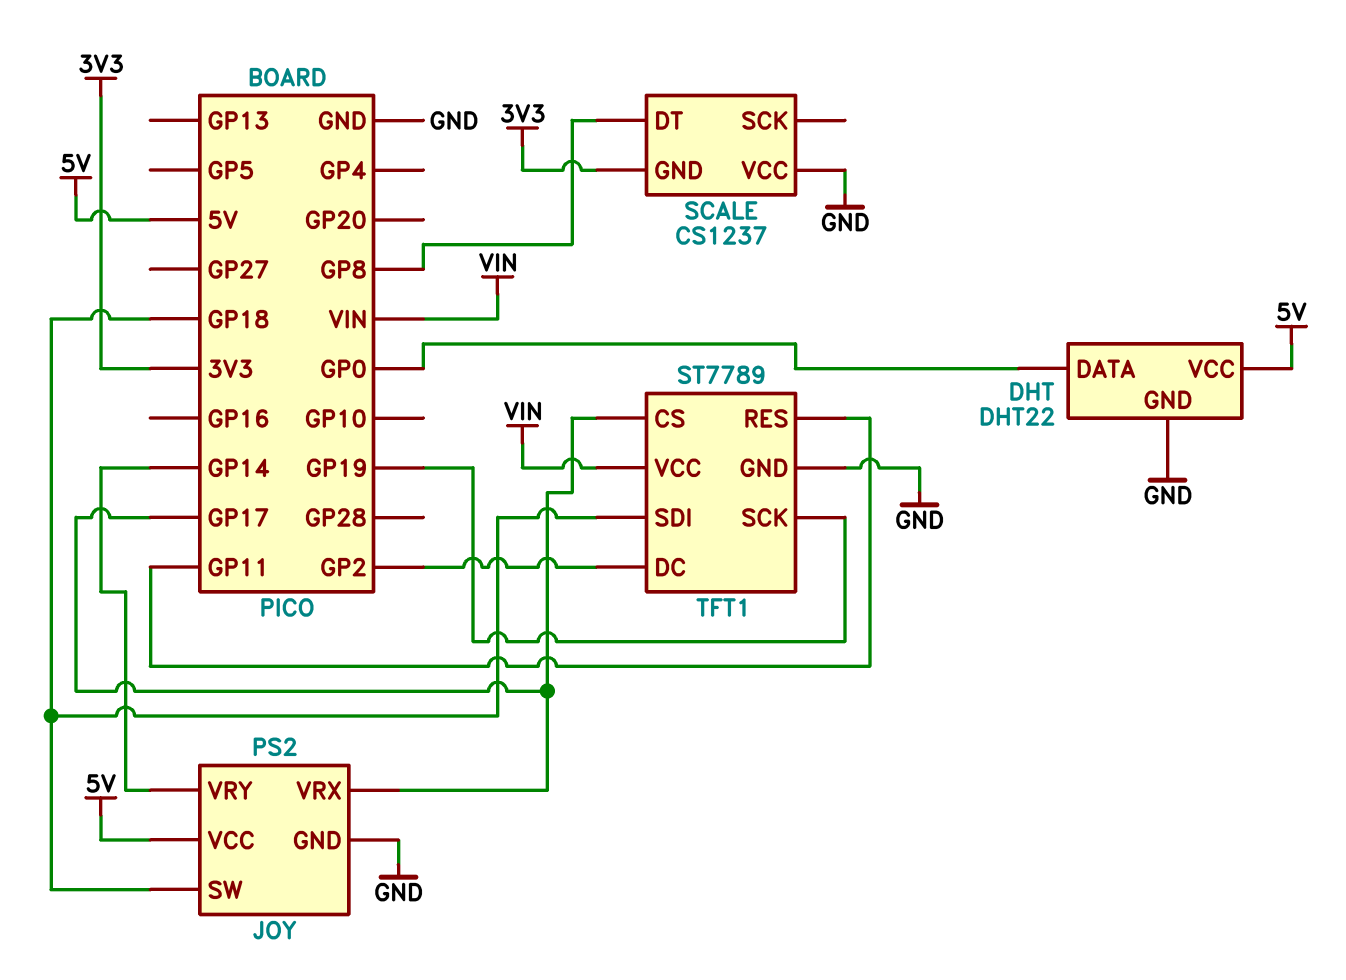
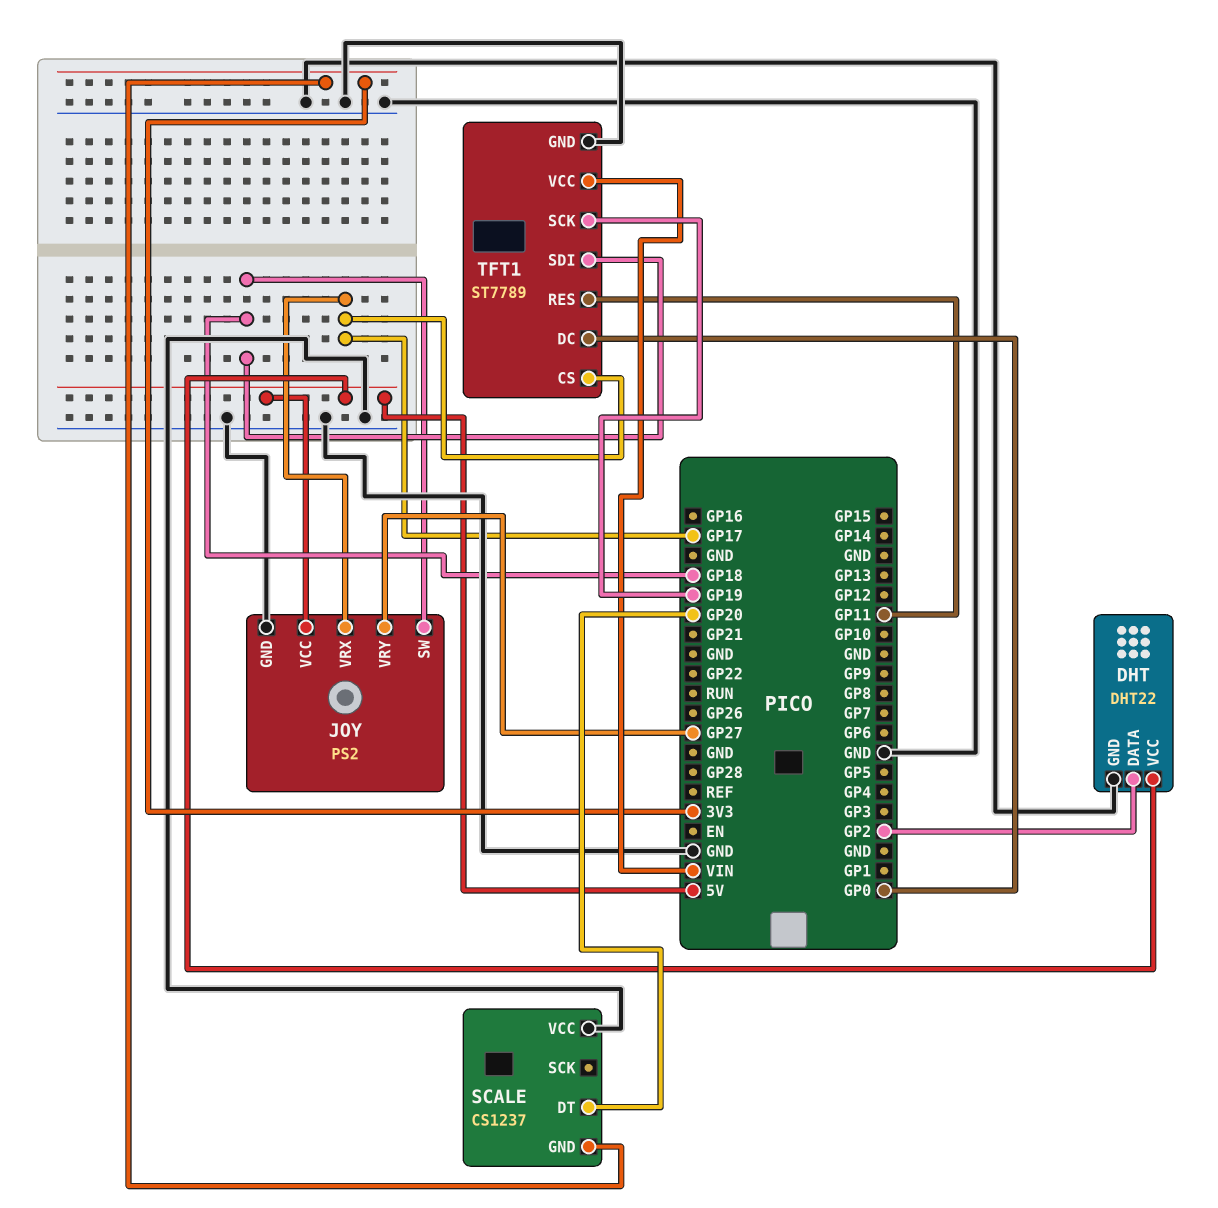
DHT pin DATA: GP0 -> GP2
JOY pin VRY: GP14 -> GP27
SCALE pin DT: GP8 -> GP20
TFT1 pin DC: GP2 -> GP0

